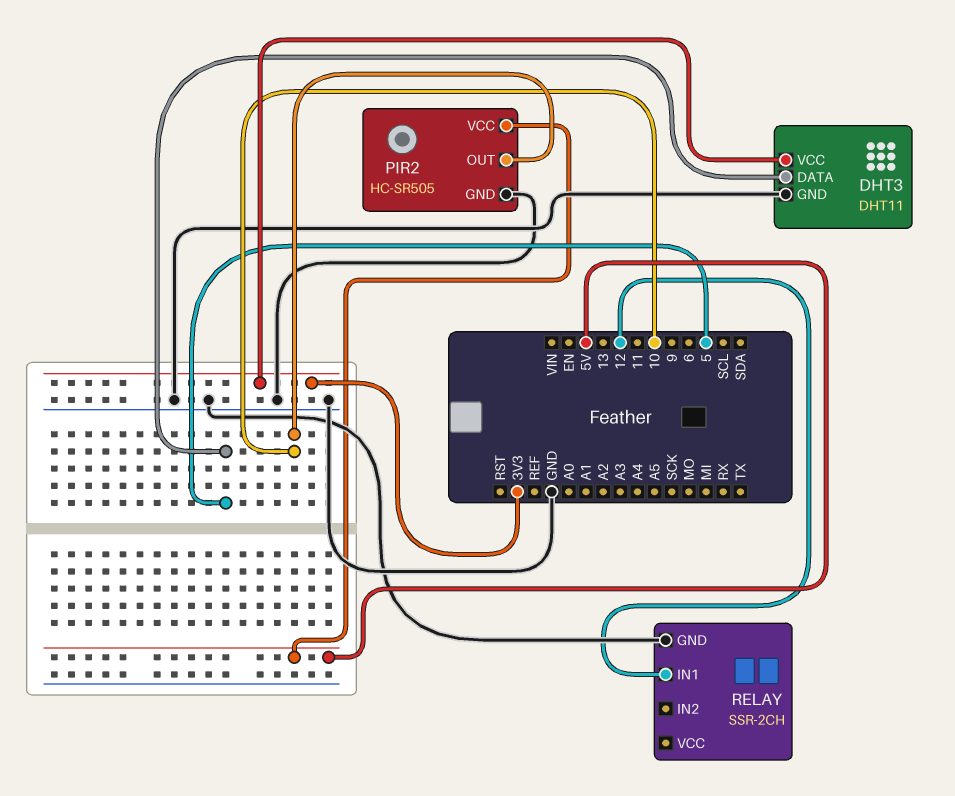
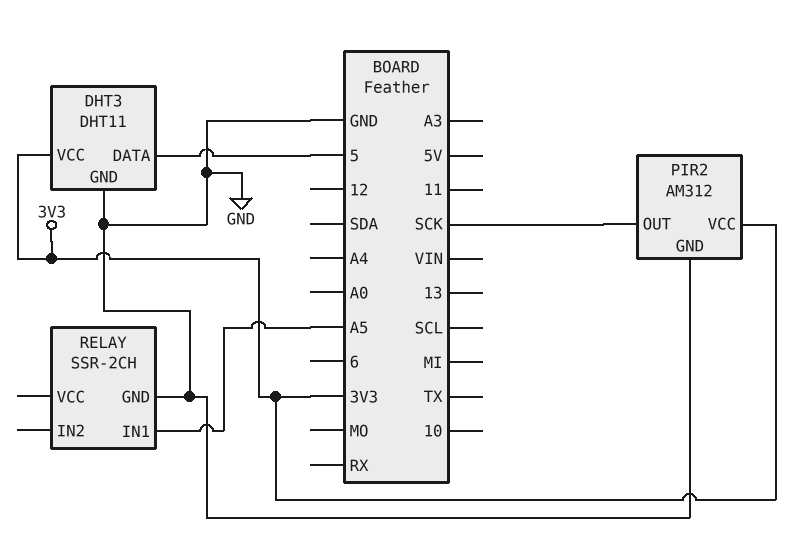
PIR2: HC-SR505 -> AM312
PIR2 pin OUT: 10 -> SCK
PIR2 pin VCC: 5V -> 3V3
RELAY pin IN1: 12 -> A5

